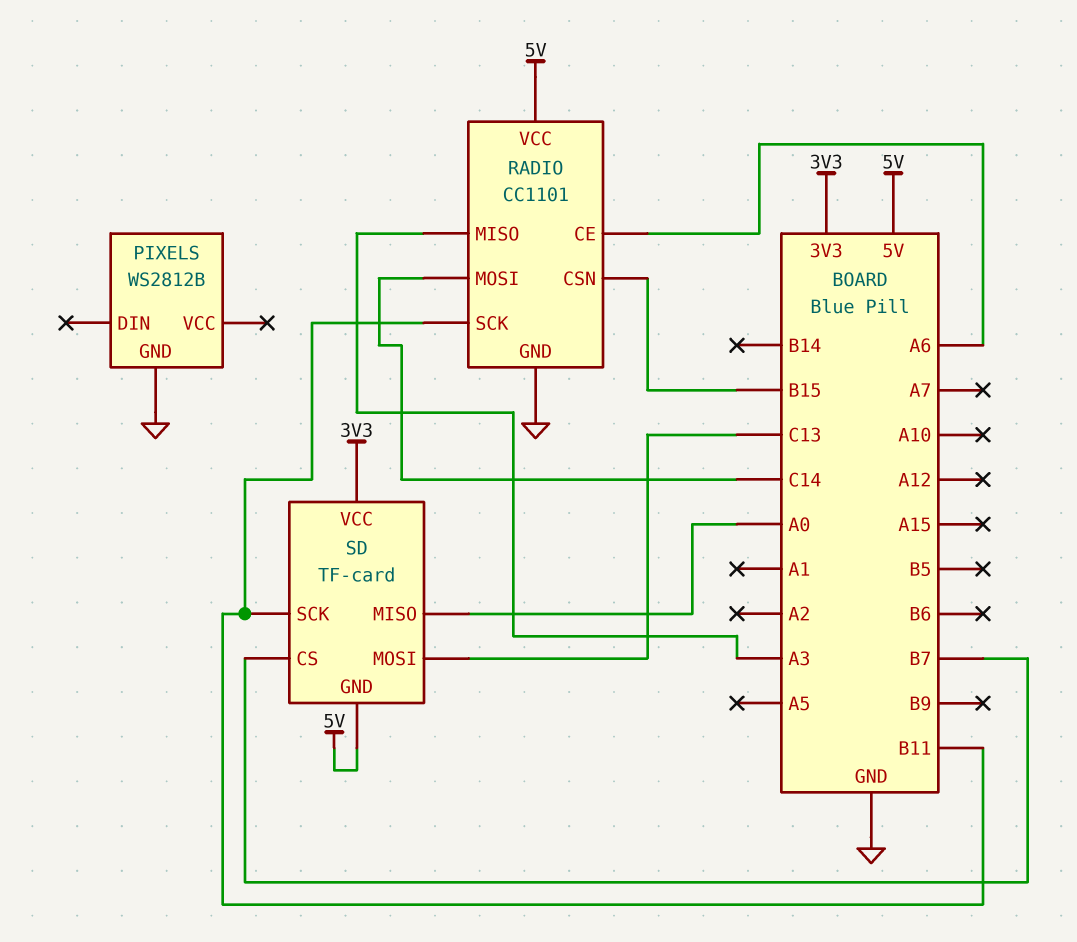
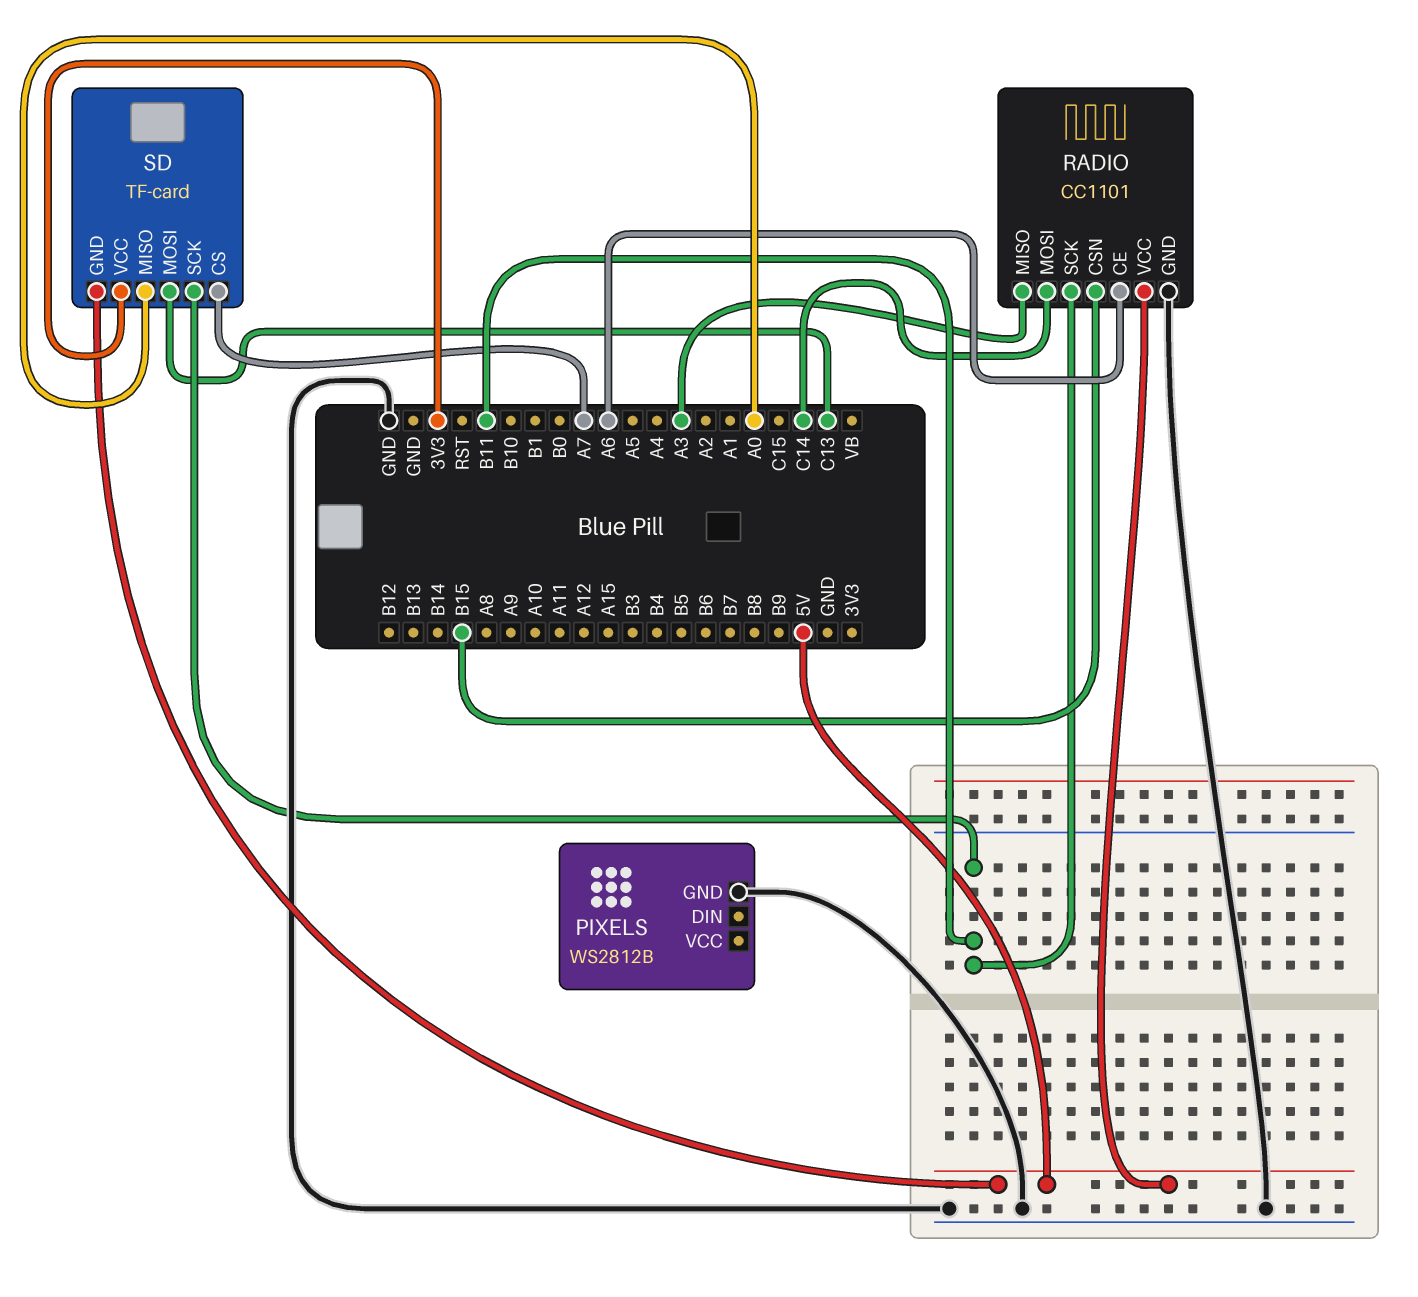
SD pin CS: B7 -> A7

